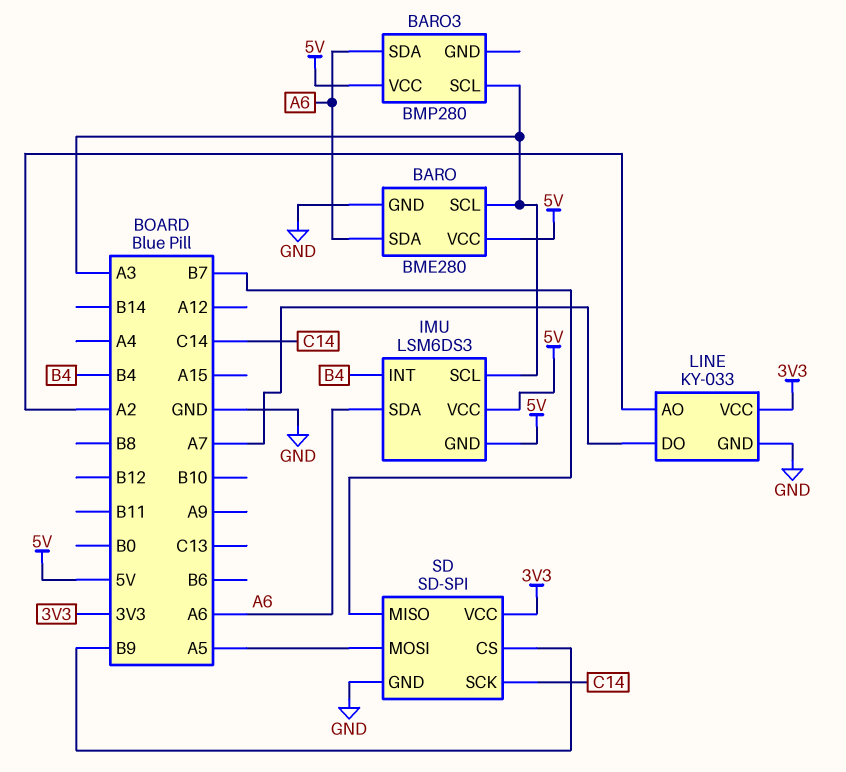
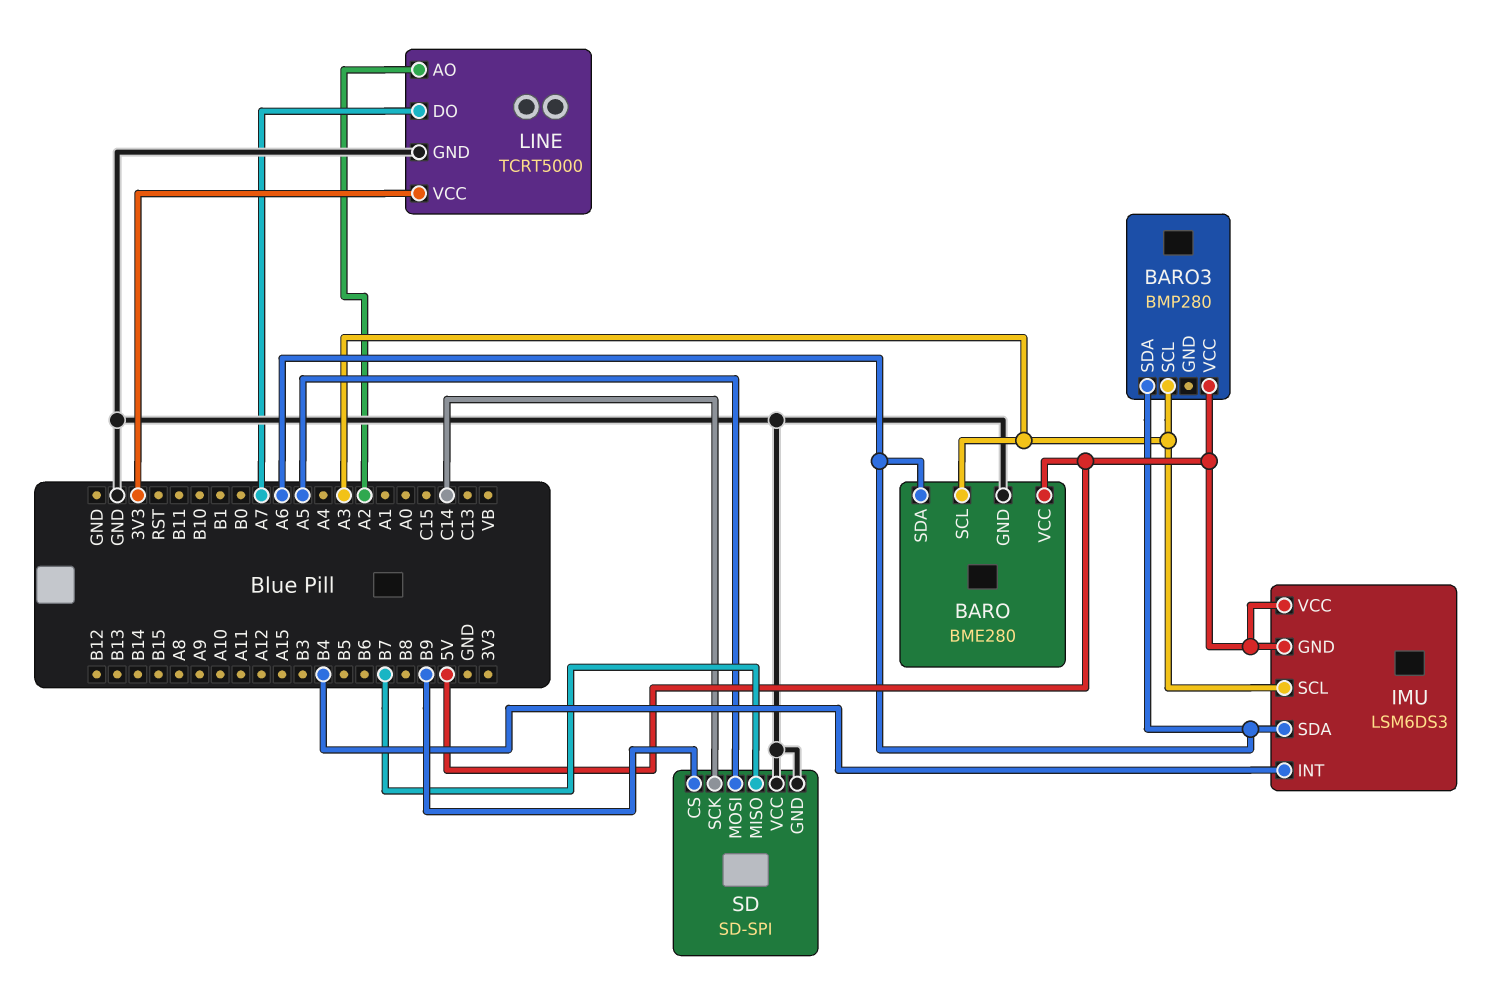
LINE: KY-033 -> TCRT5000
SD pin VCC: 3V3 -> GND

